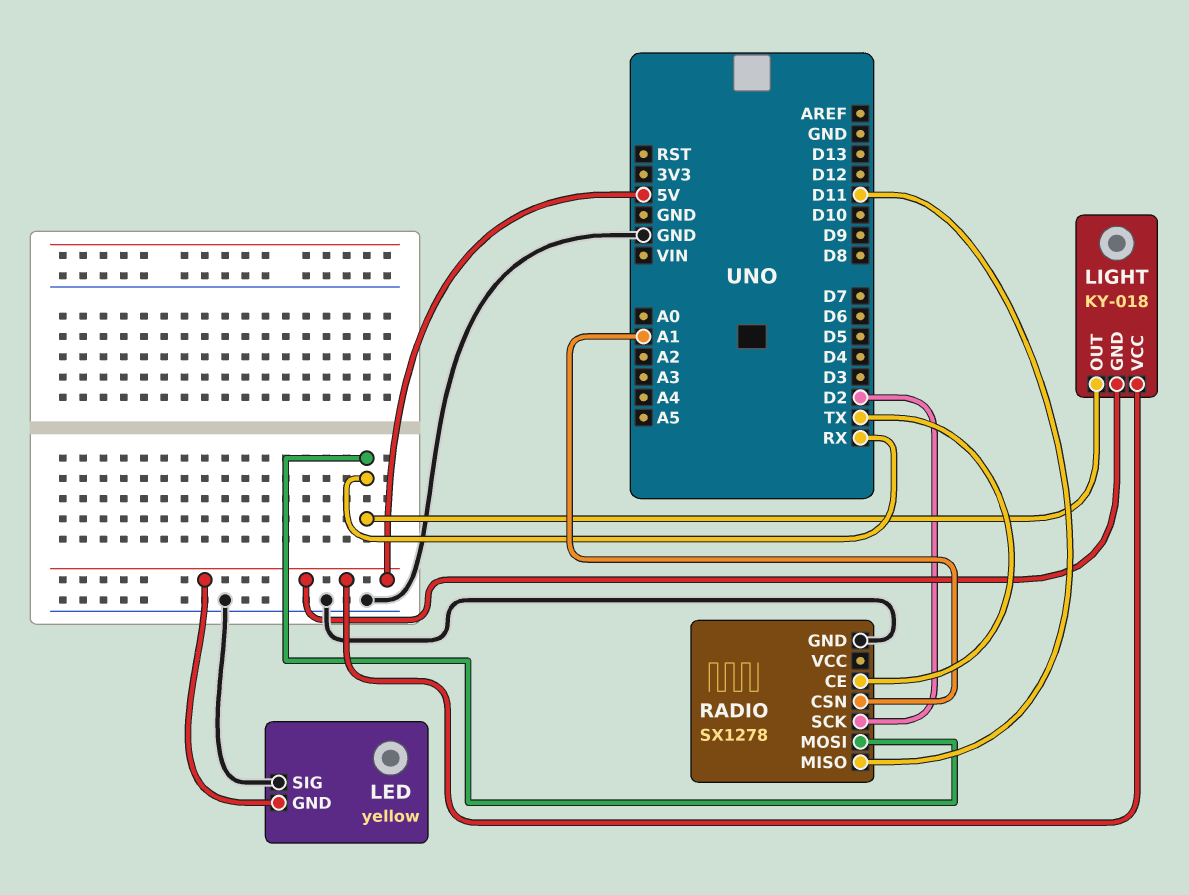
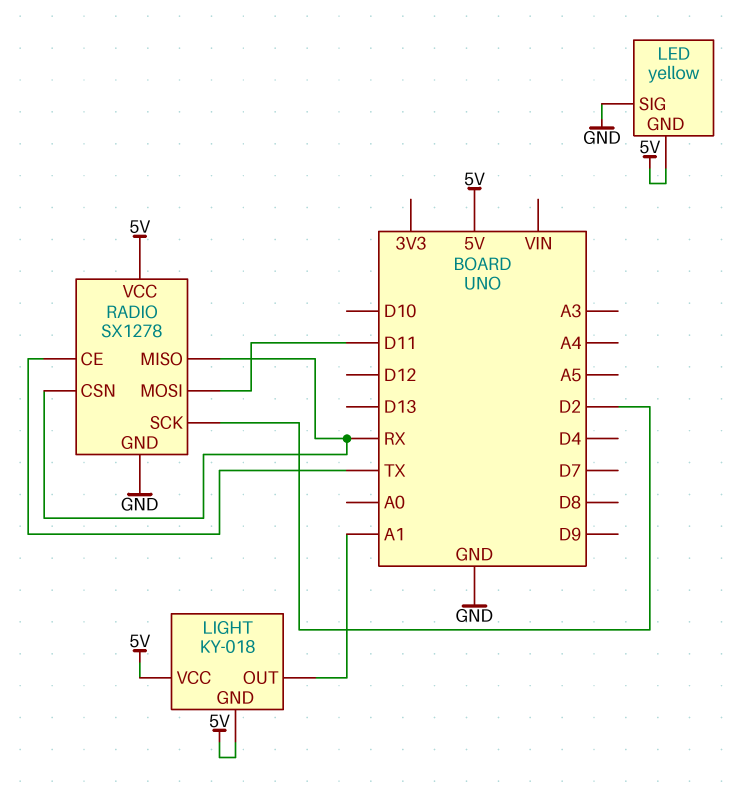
LIGHT pin OUT: RX -> A1
RADIO pin CSN: A1 -> RX
RADIO pin MISO: D11 -> RX
RADIO pin MOSI: RX -> D11
RADIO pin VCC: none -> 5V

